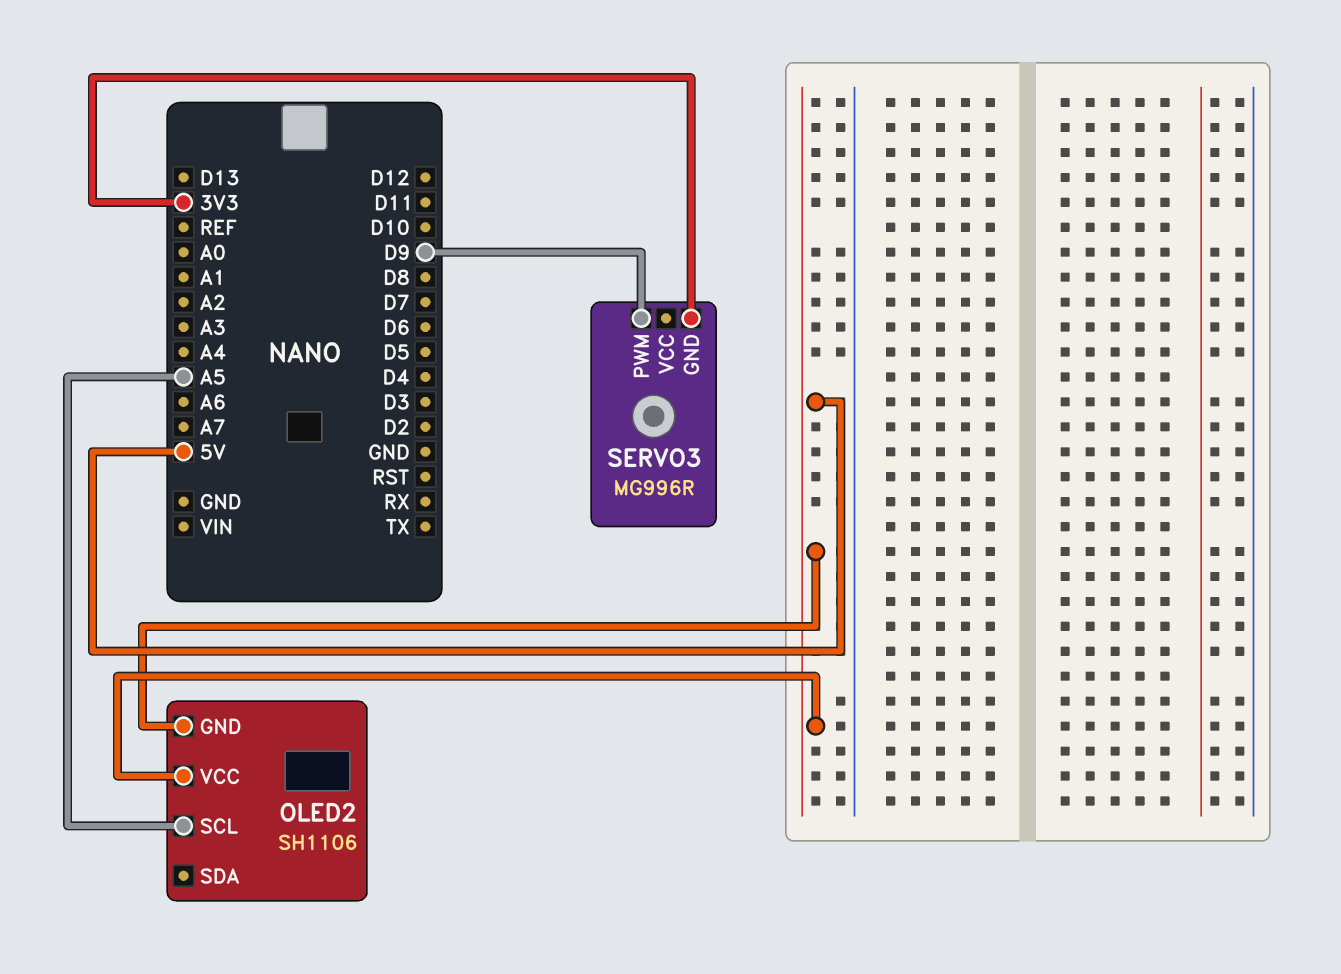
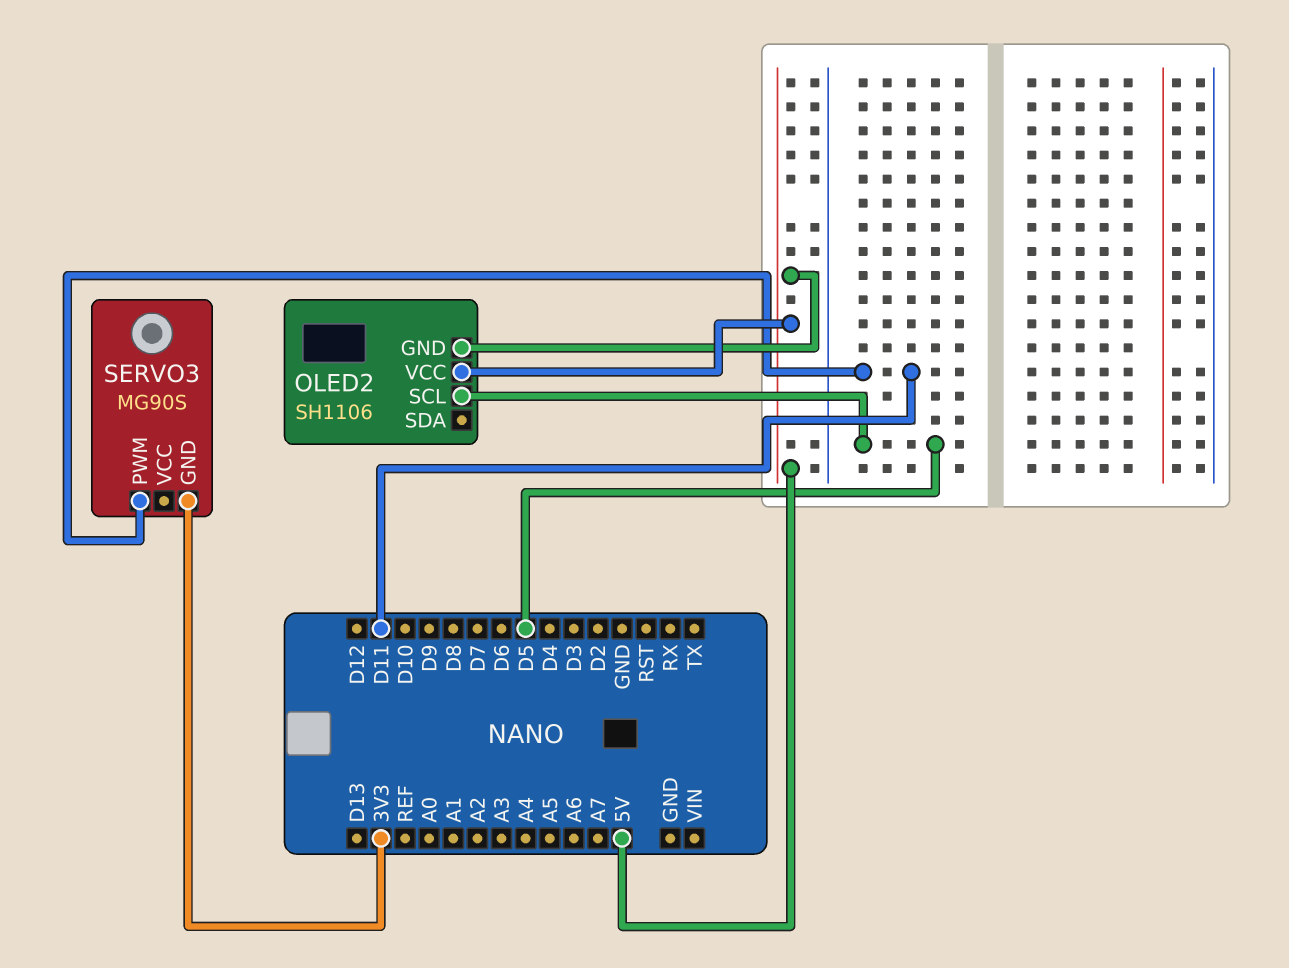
OLED2 pin SCL: A5 -> D5
SERVO3: MG996R -> MG90S
SERVO3 pin PWM: D9 -> D11

